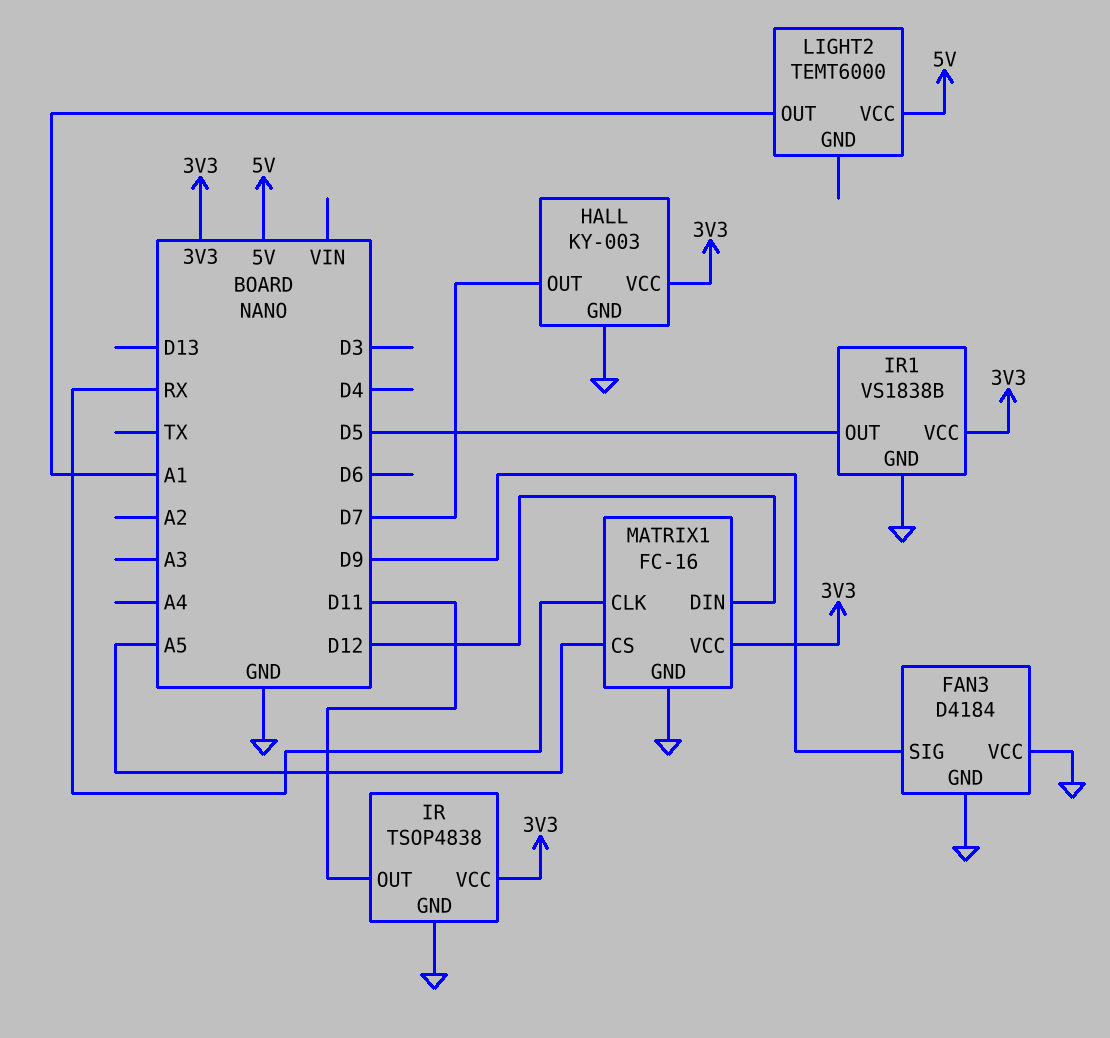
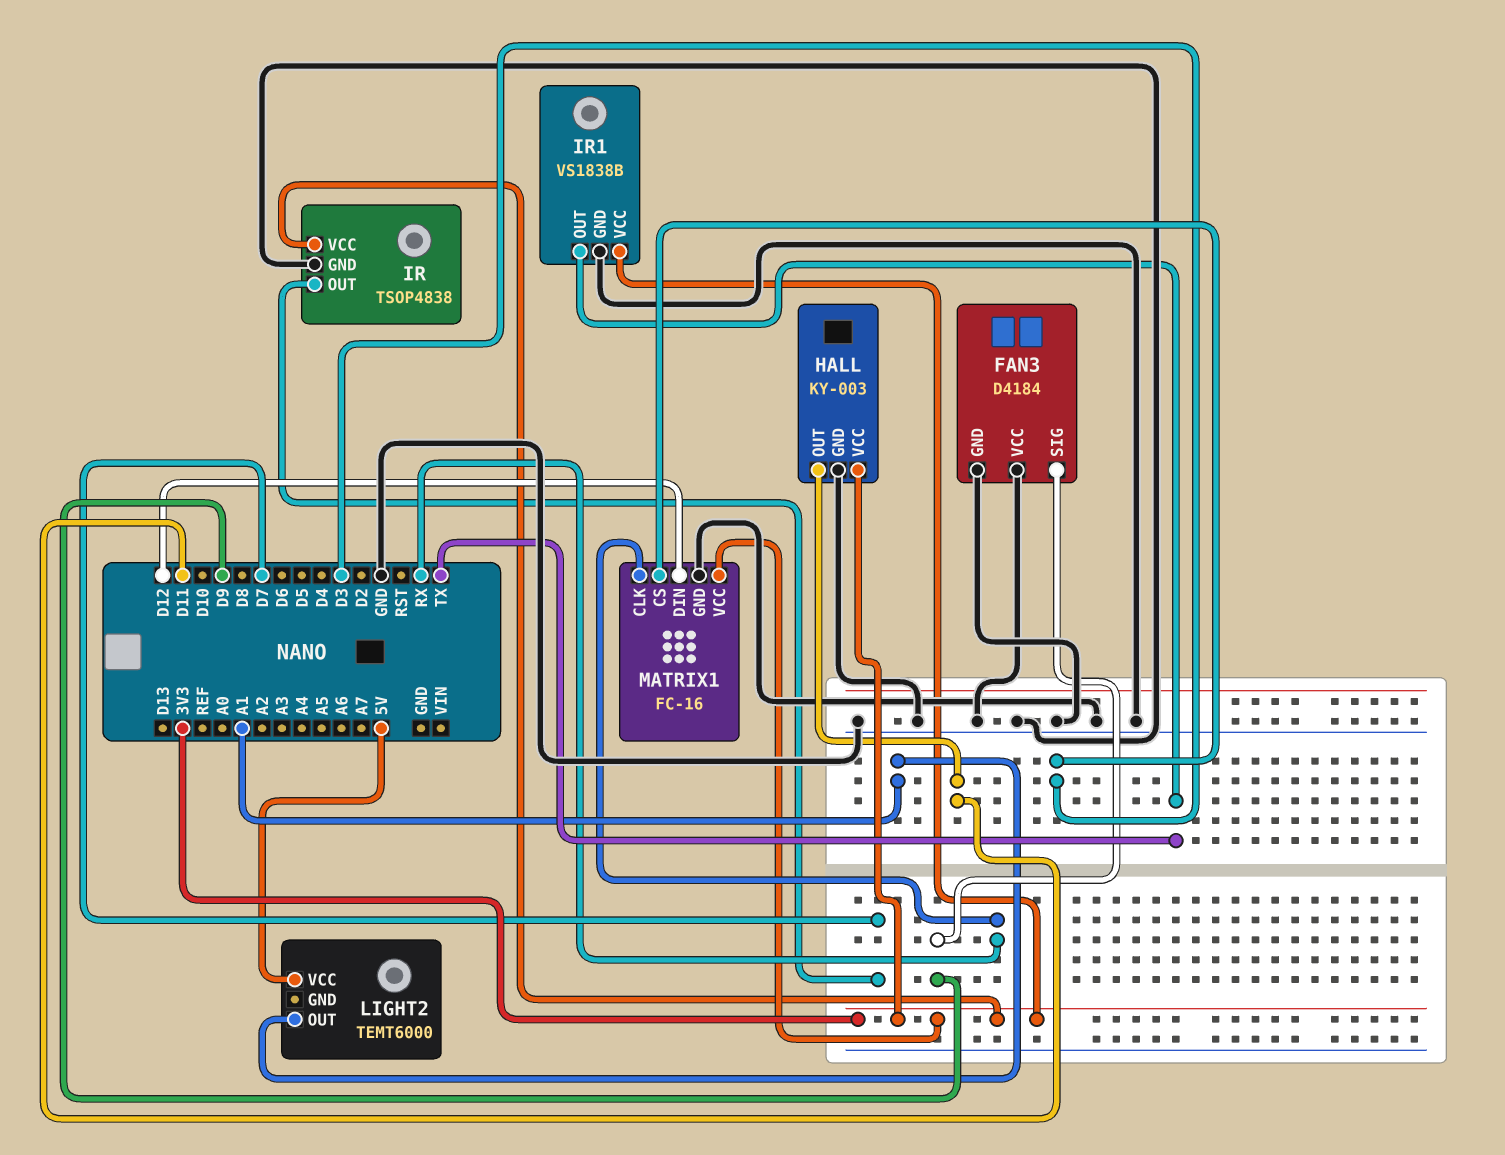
HALL pin OUT: D7 -> D11
IR pin OUT: D11 -> D7
IR1 pin OUT: D5 -> TX
MATRIX1 pin CS: A5 -> D3

